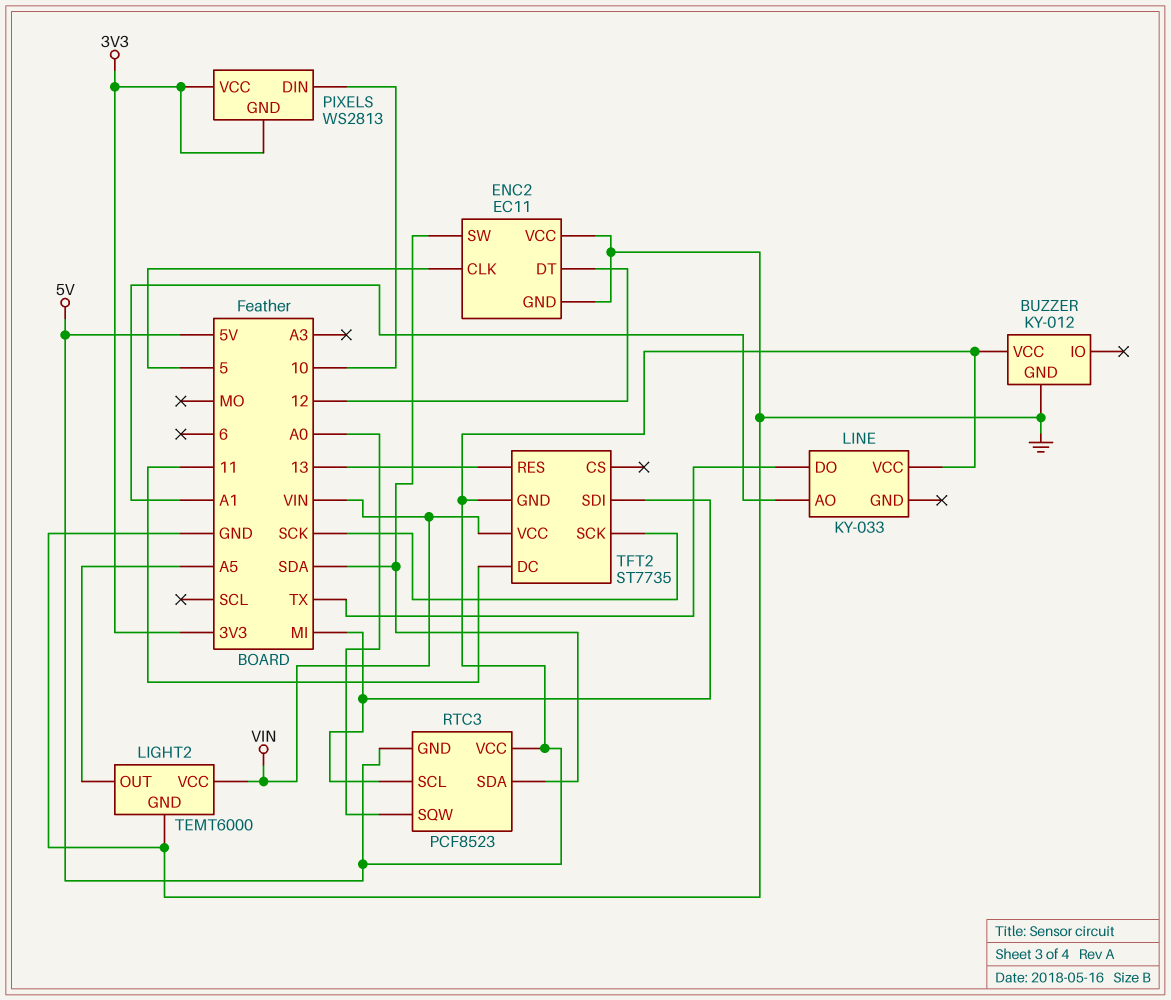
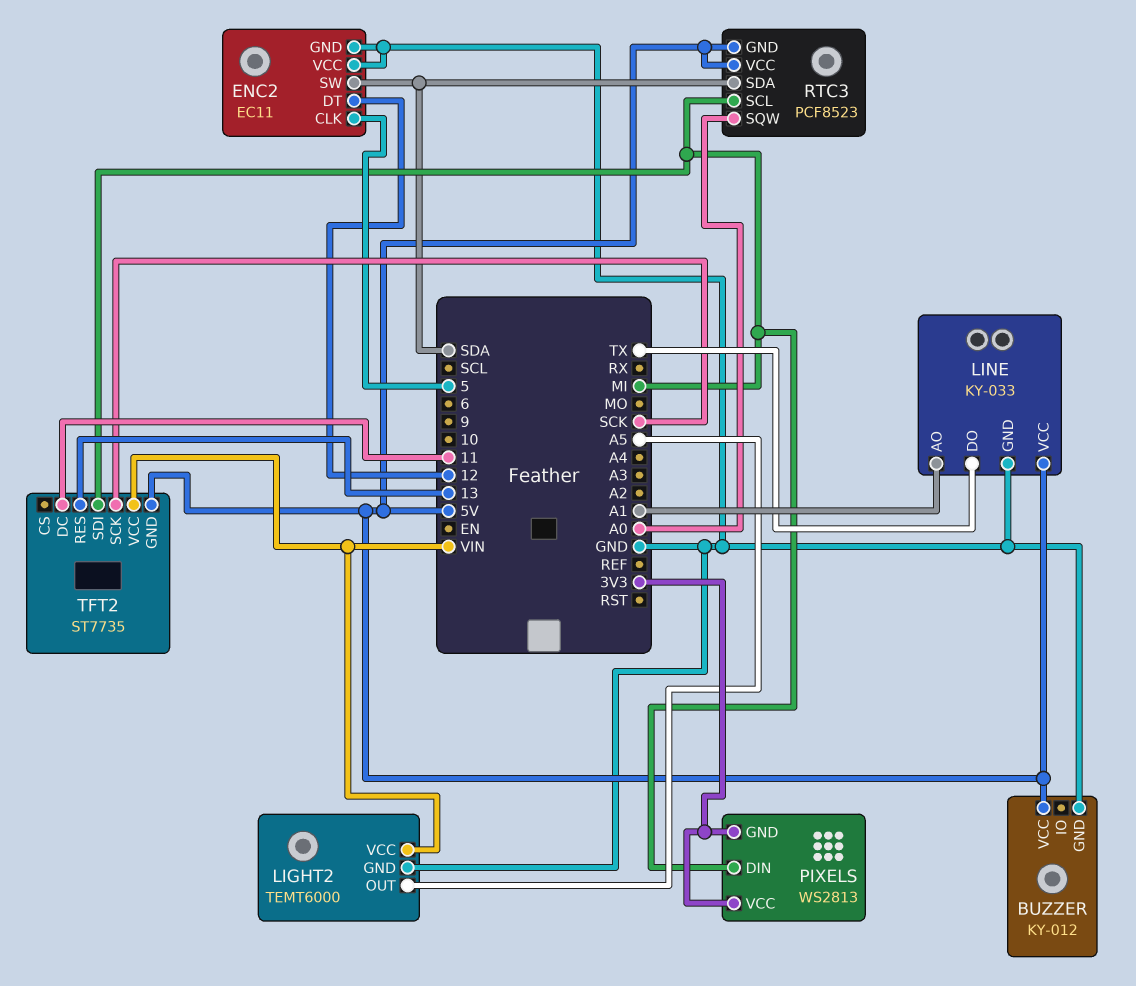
LINE pin GND: none -> GND
PIXELS pin DIN: 10 -> MI

